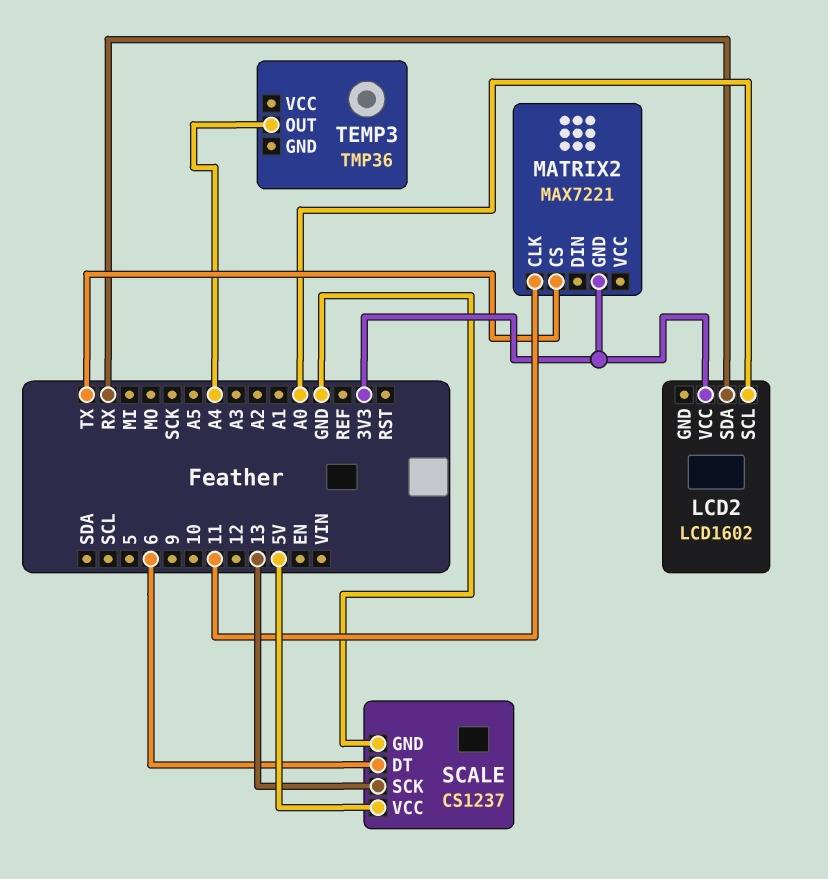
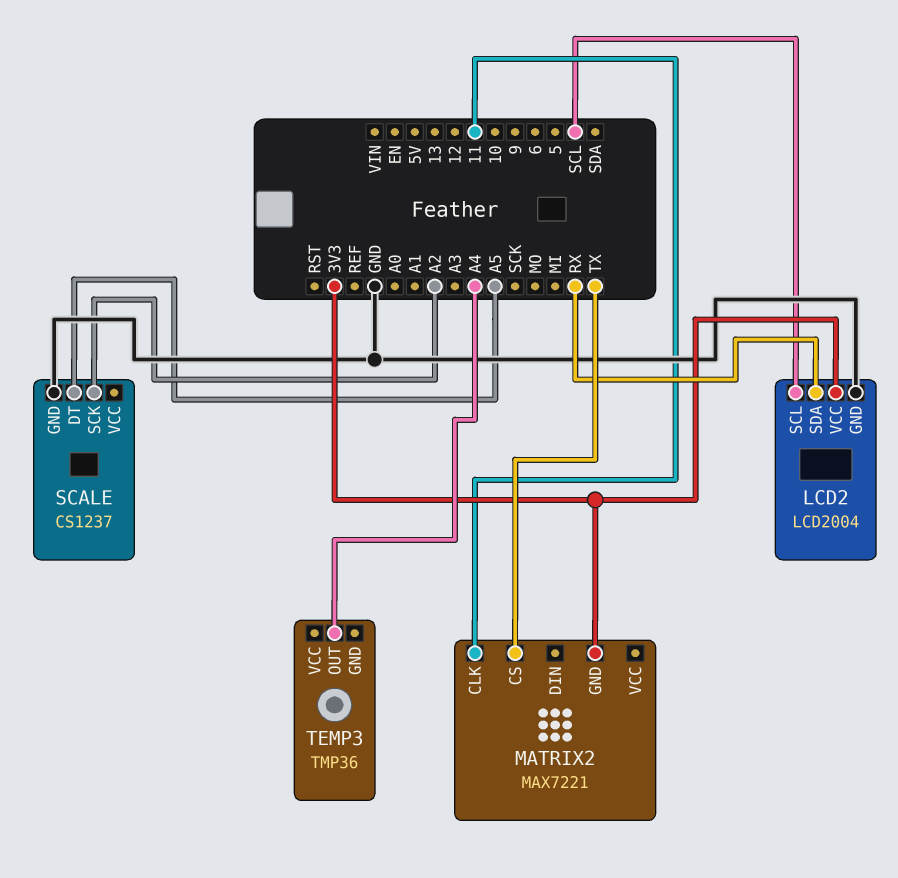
LCD2: LCD1602 -> LCD2004
LCD2 pin GND: none -> GND
LCD2 pin SCL: A0 -> SCL
SCALE pin DT: 6 -> A5
SCALE pin SCK: 13 -> A2
SCALE pin VCC: 5V -> none

